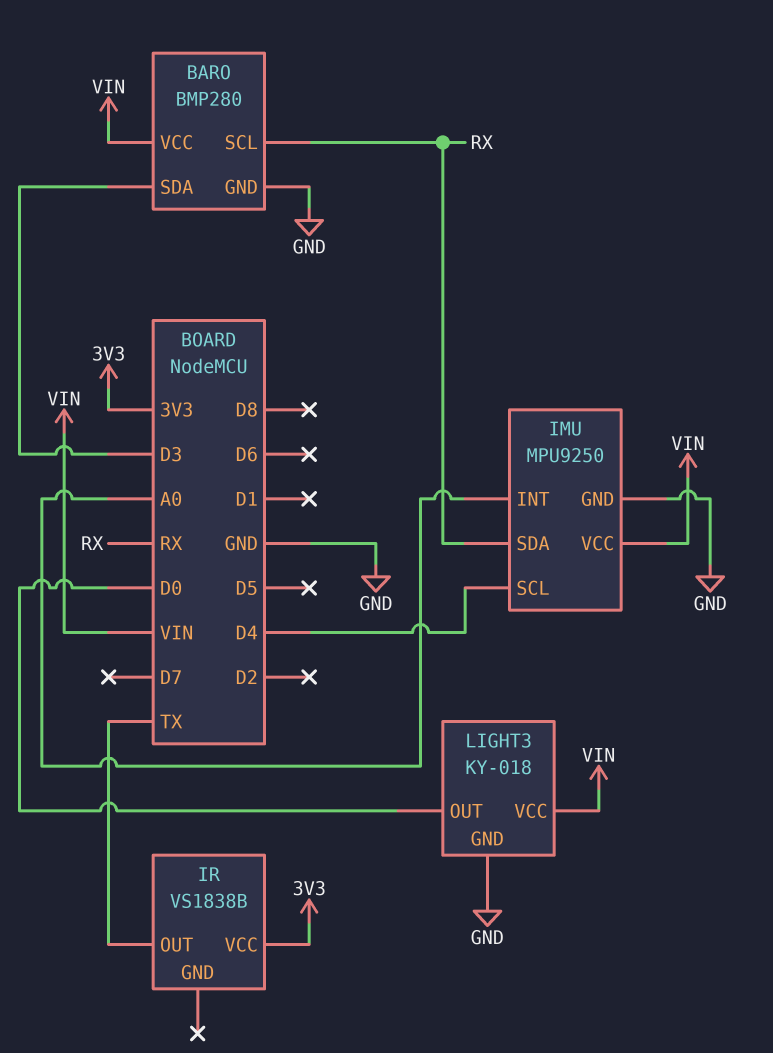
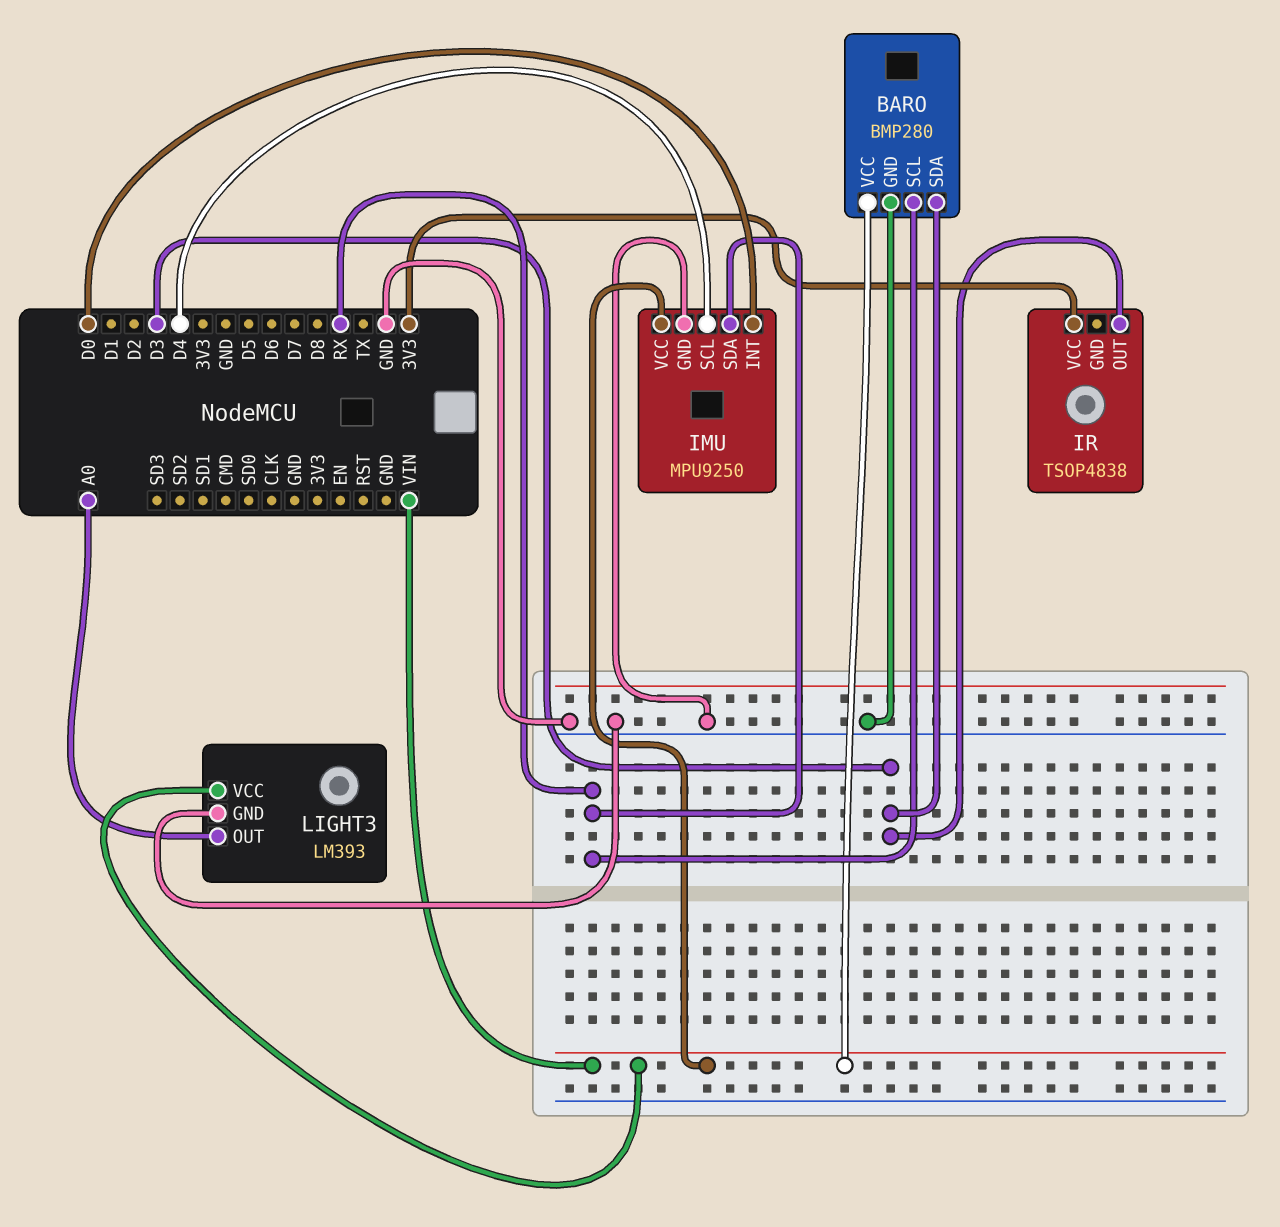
IMU pin INT: A0 -> D0
IR: VS1838B -> TSOP4838
IR pin OUT: TX -> D3
LIGHT3: KY-018 -> LM393
LIGHT3 pin OUT: D0 -> A0

